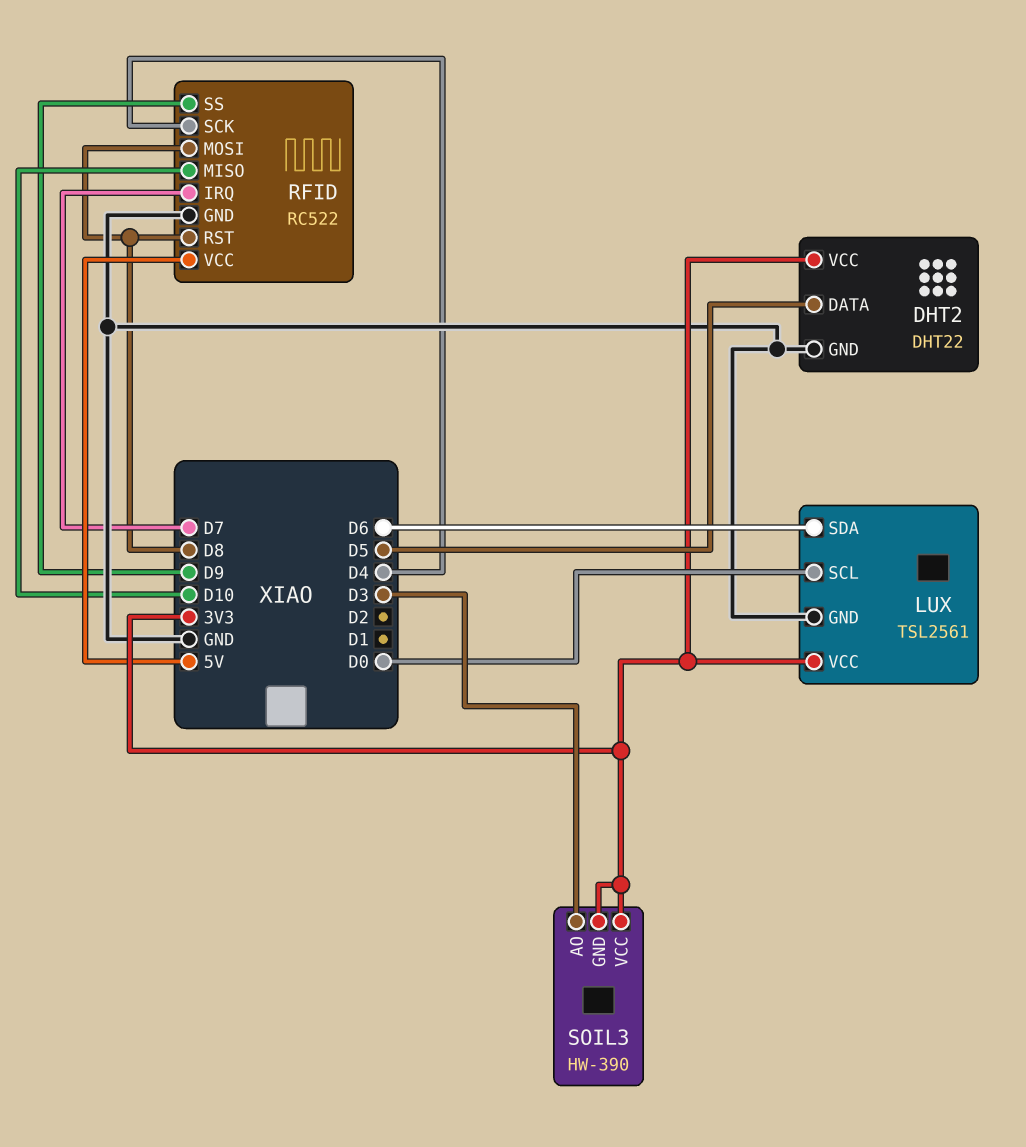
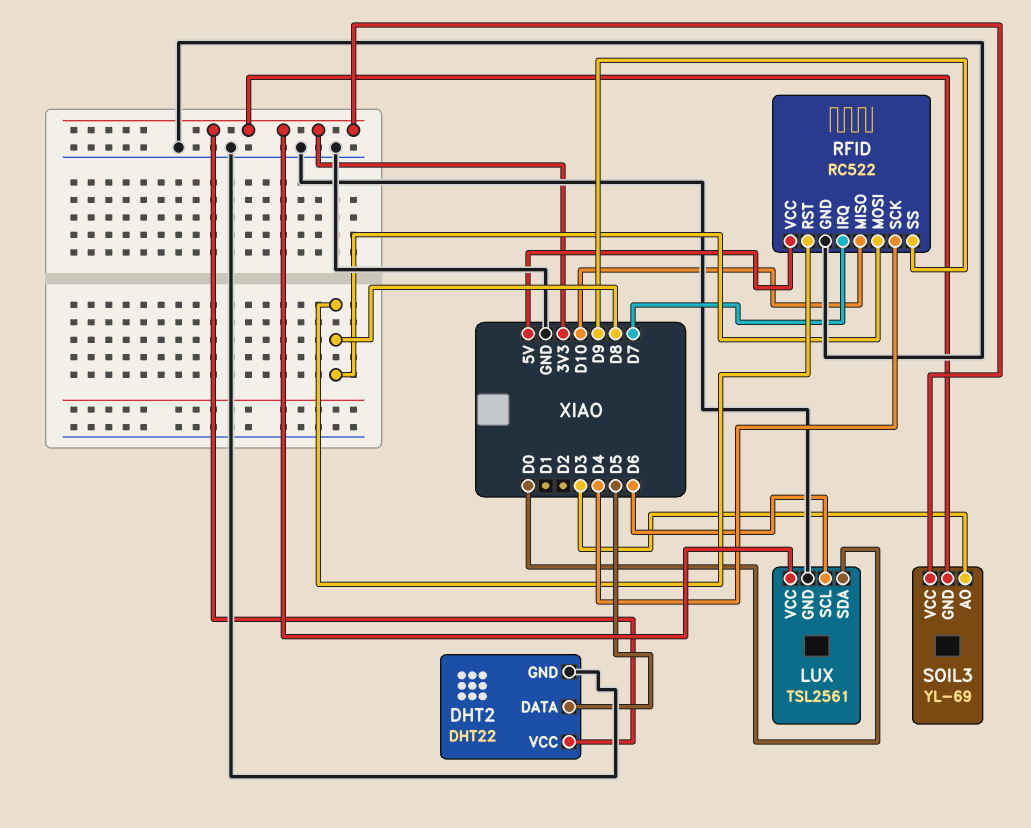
LUX pin SCL: D0 -> D6
LUX pin SDA: D6 -> D0
SOIL3: HW-390 -> YL-69

